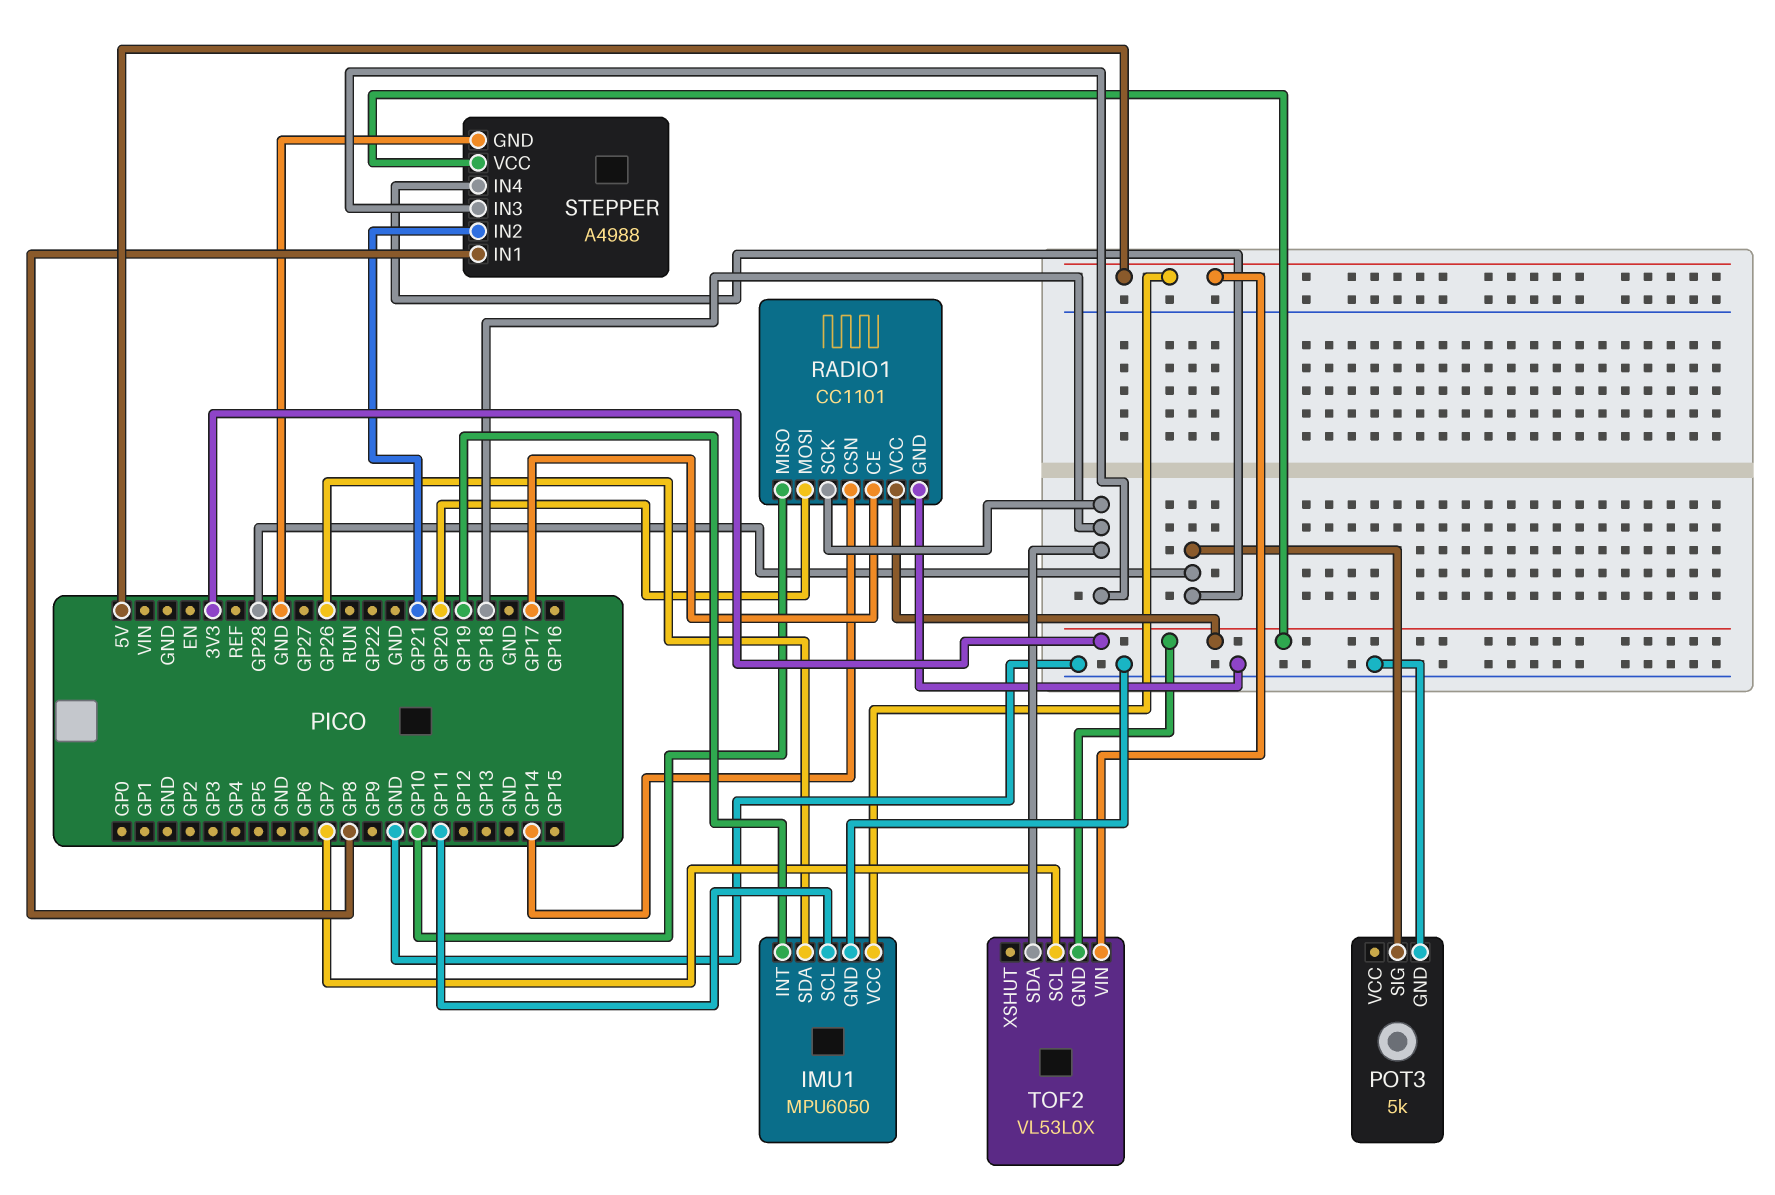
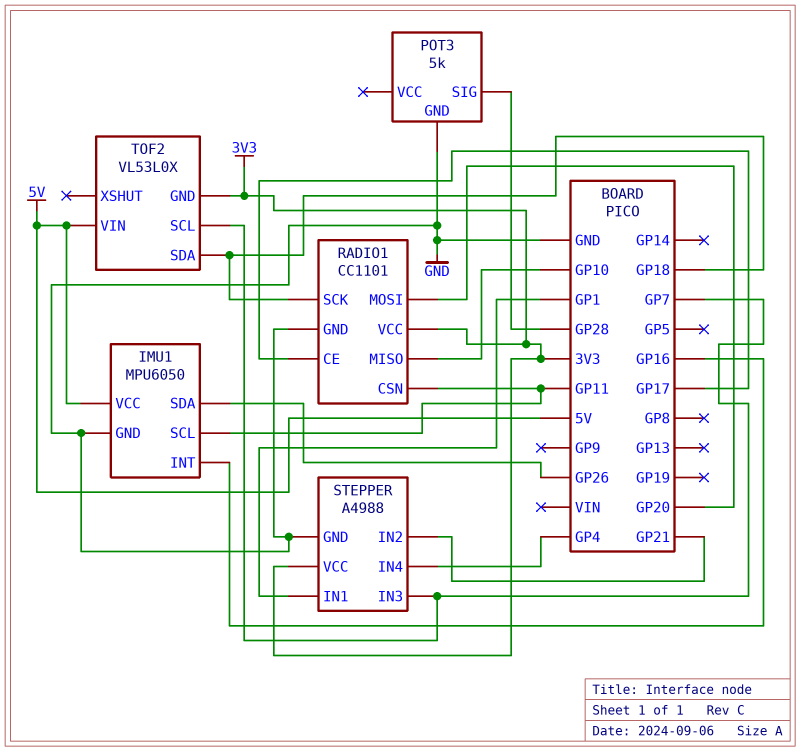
IMU1 pin INT: GP19 -> GP16
RADIO1 pin CSN: GP14 -> GP11
STEPPER pin IN1: GP8 -> GP1
STEPPER pin IN3: GP18 -> GP7
STEPPER pin IN4: GP28 -> GP4

